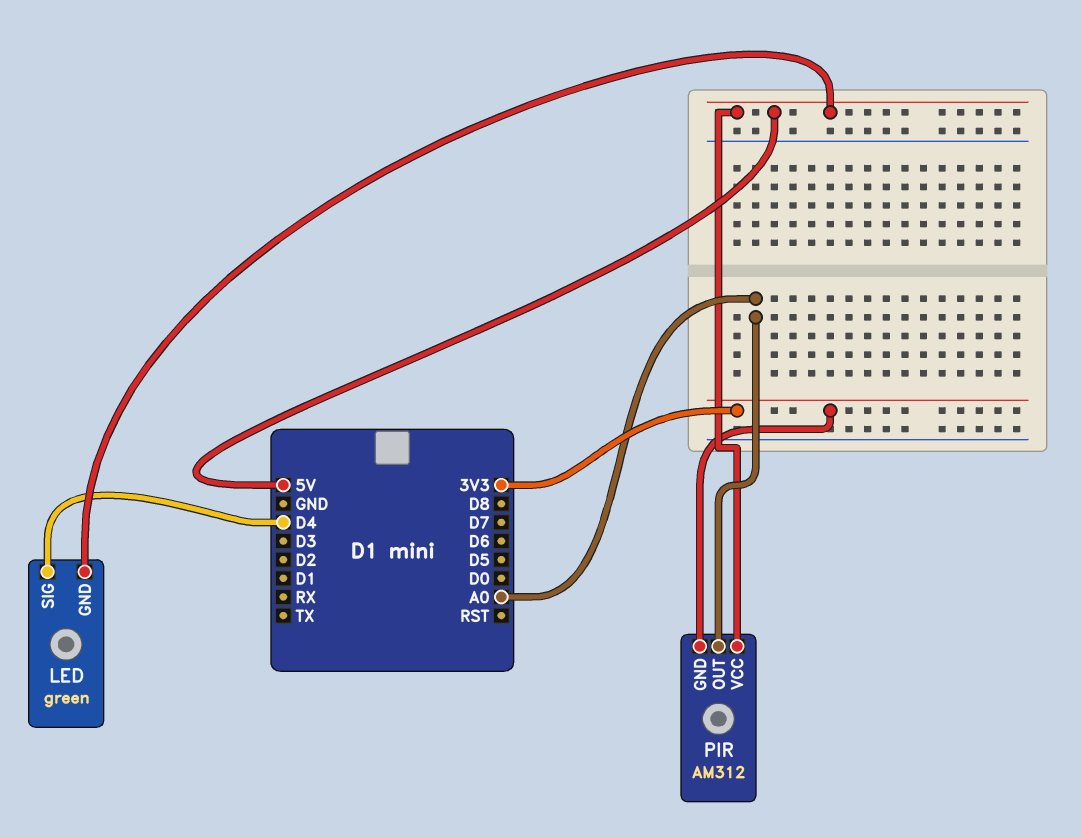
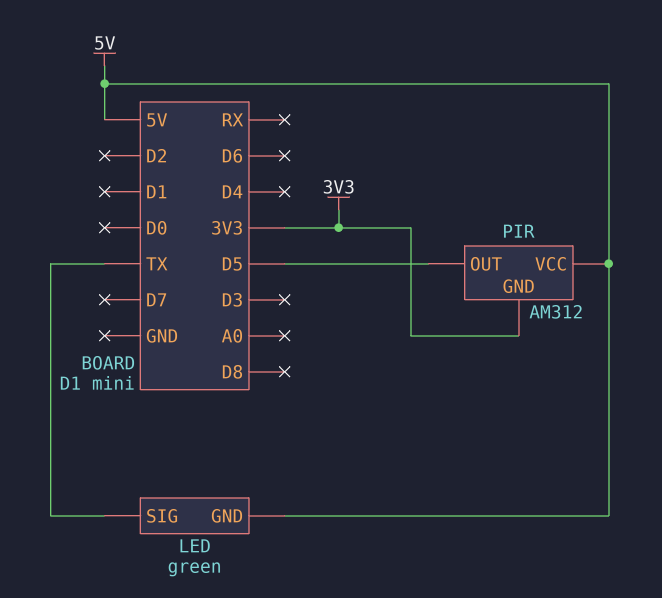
LED pin SIG: D4 -> TX
PIR pin OUT: A0 -> D5

